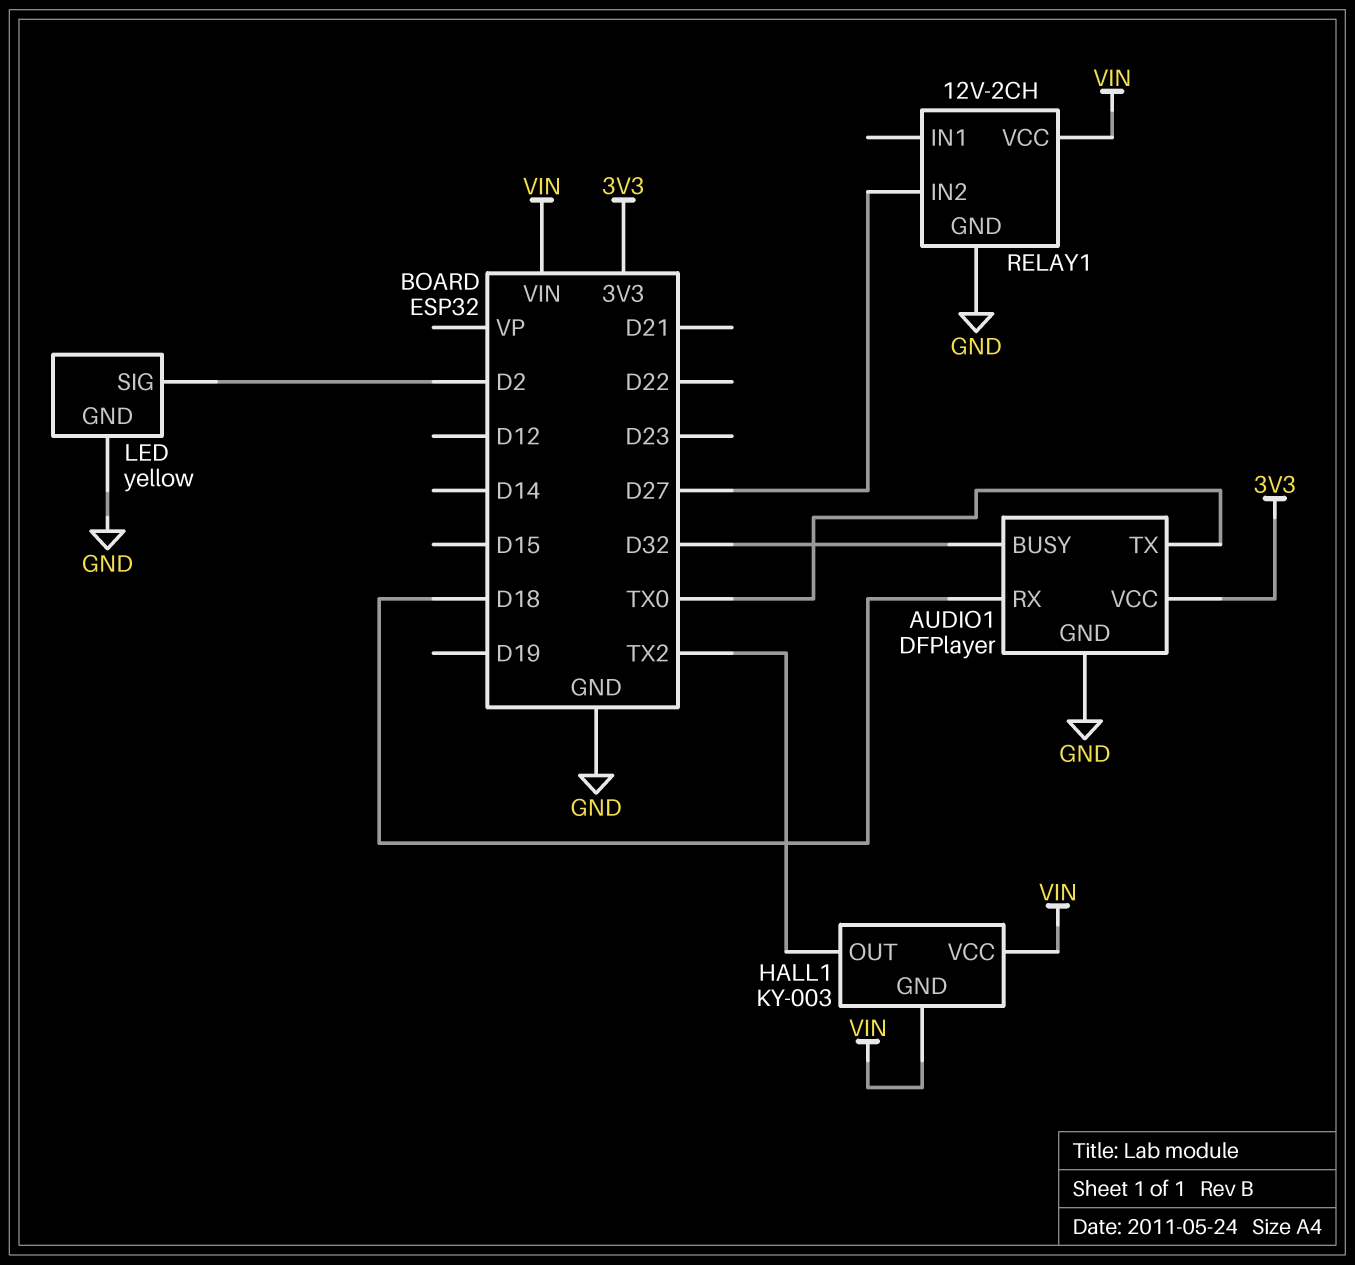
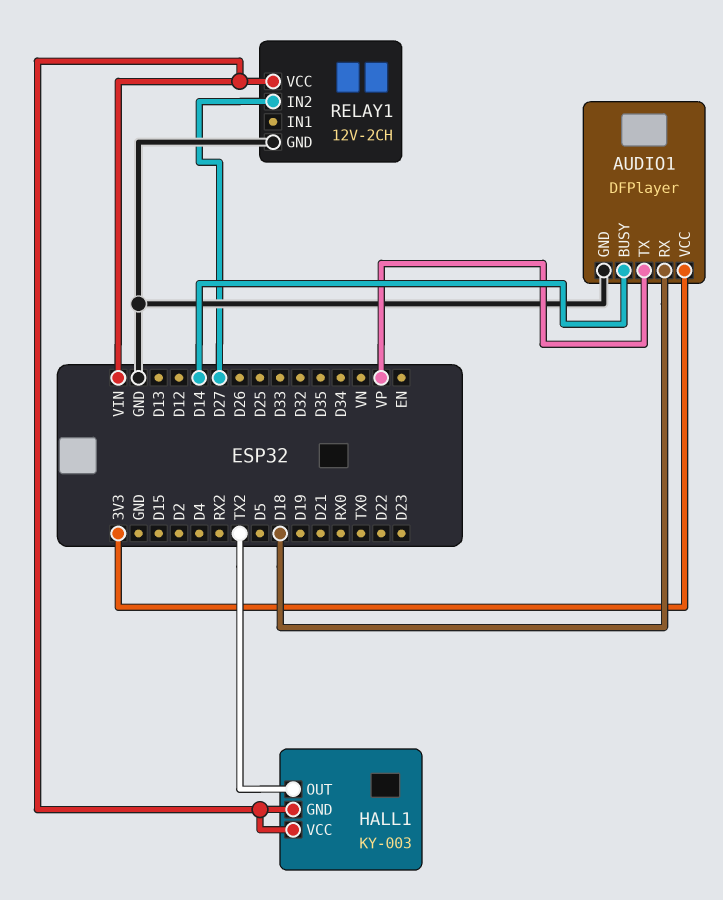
AUDIO1 pin BUSY: D32 -> D14
AUDIO1 pin TX: TX0 -> VP
LED: yellow -> none
LED pin GND: GND -> none
LED pin SIG: D2 -> none

